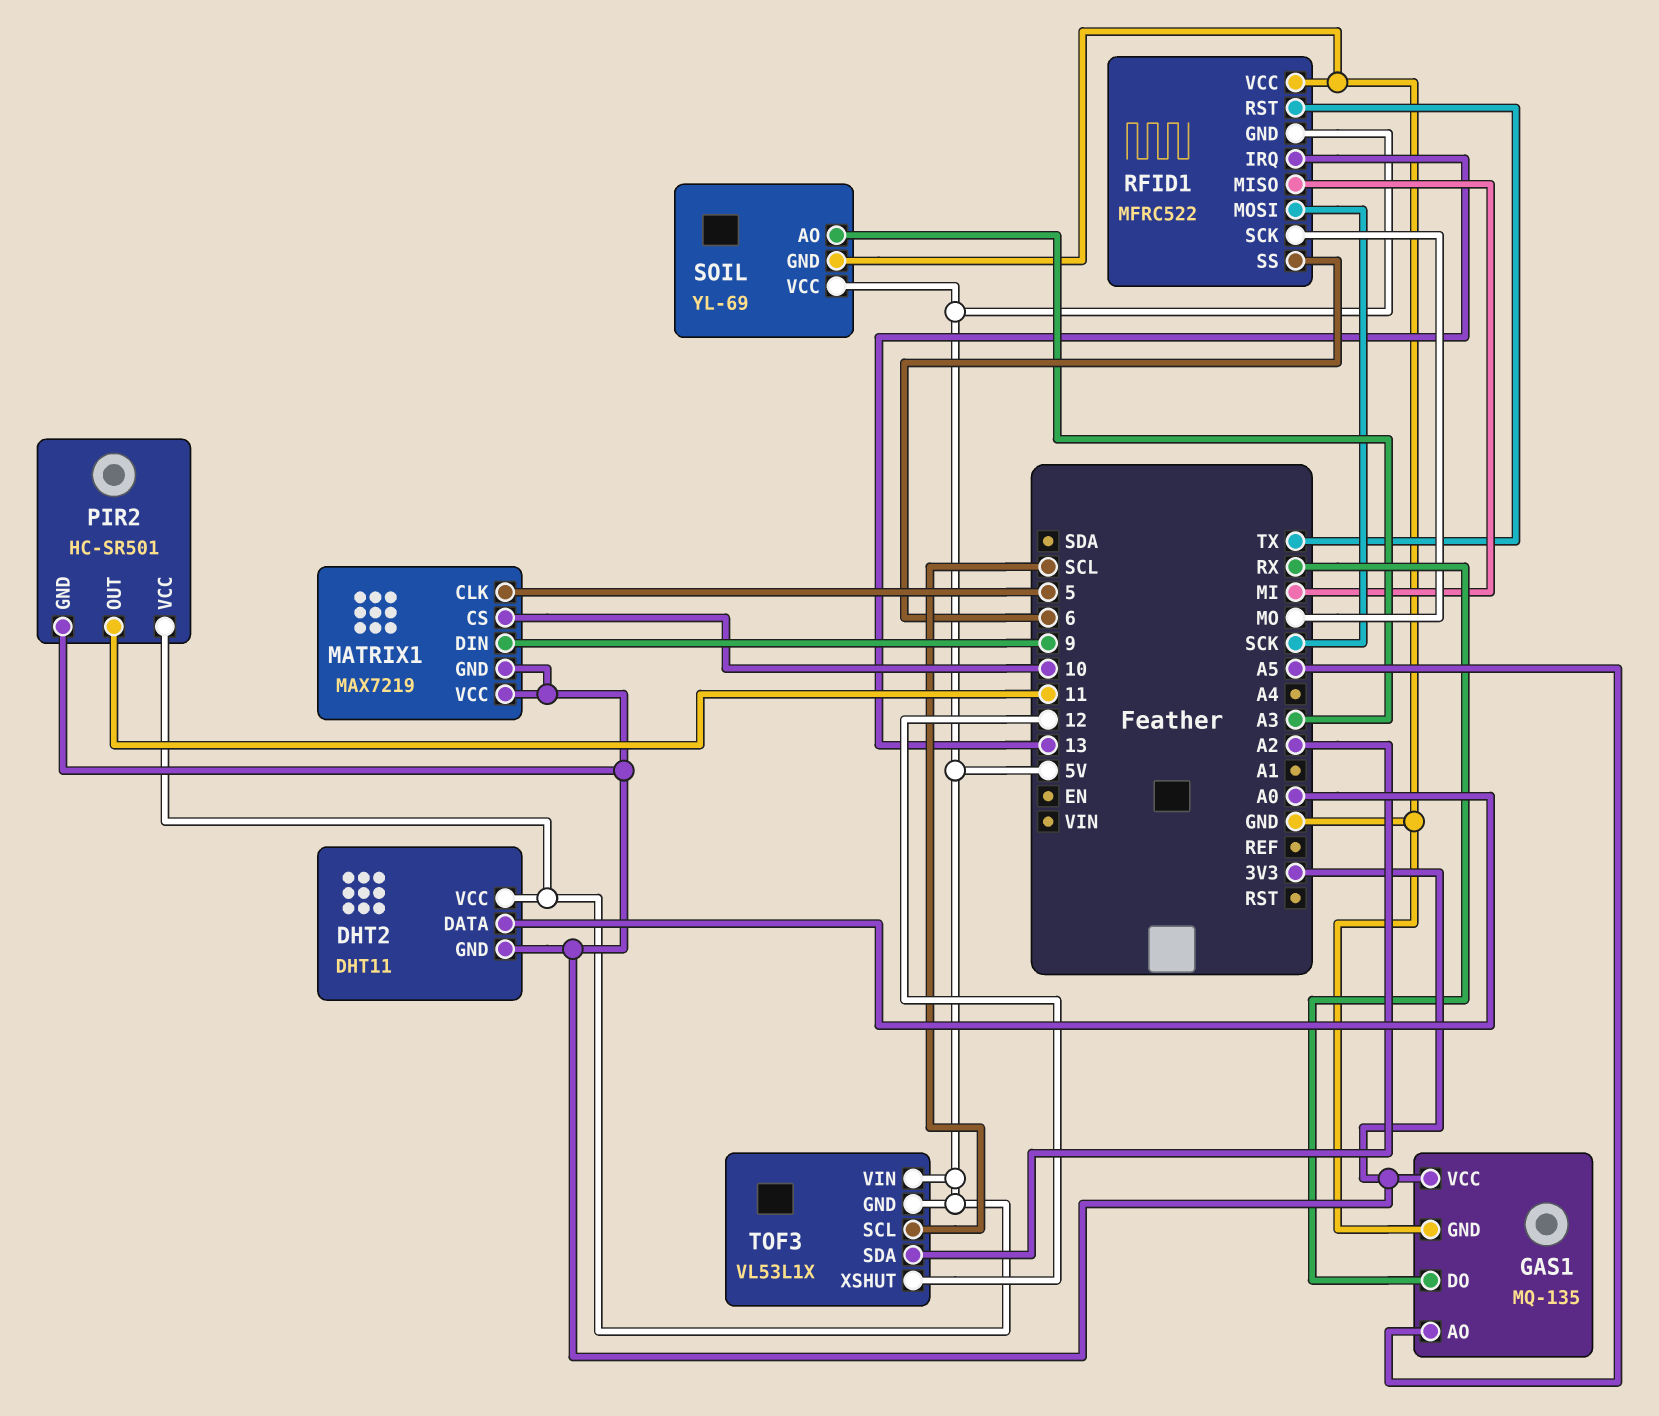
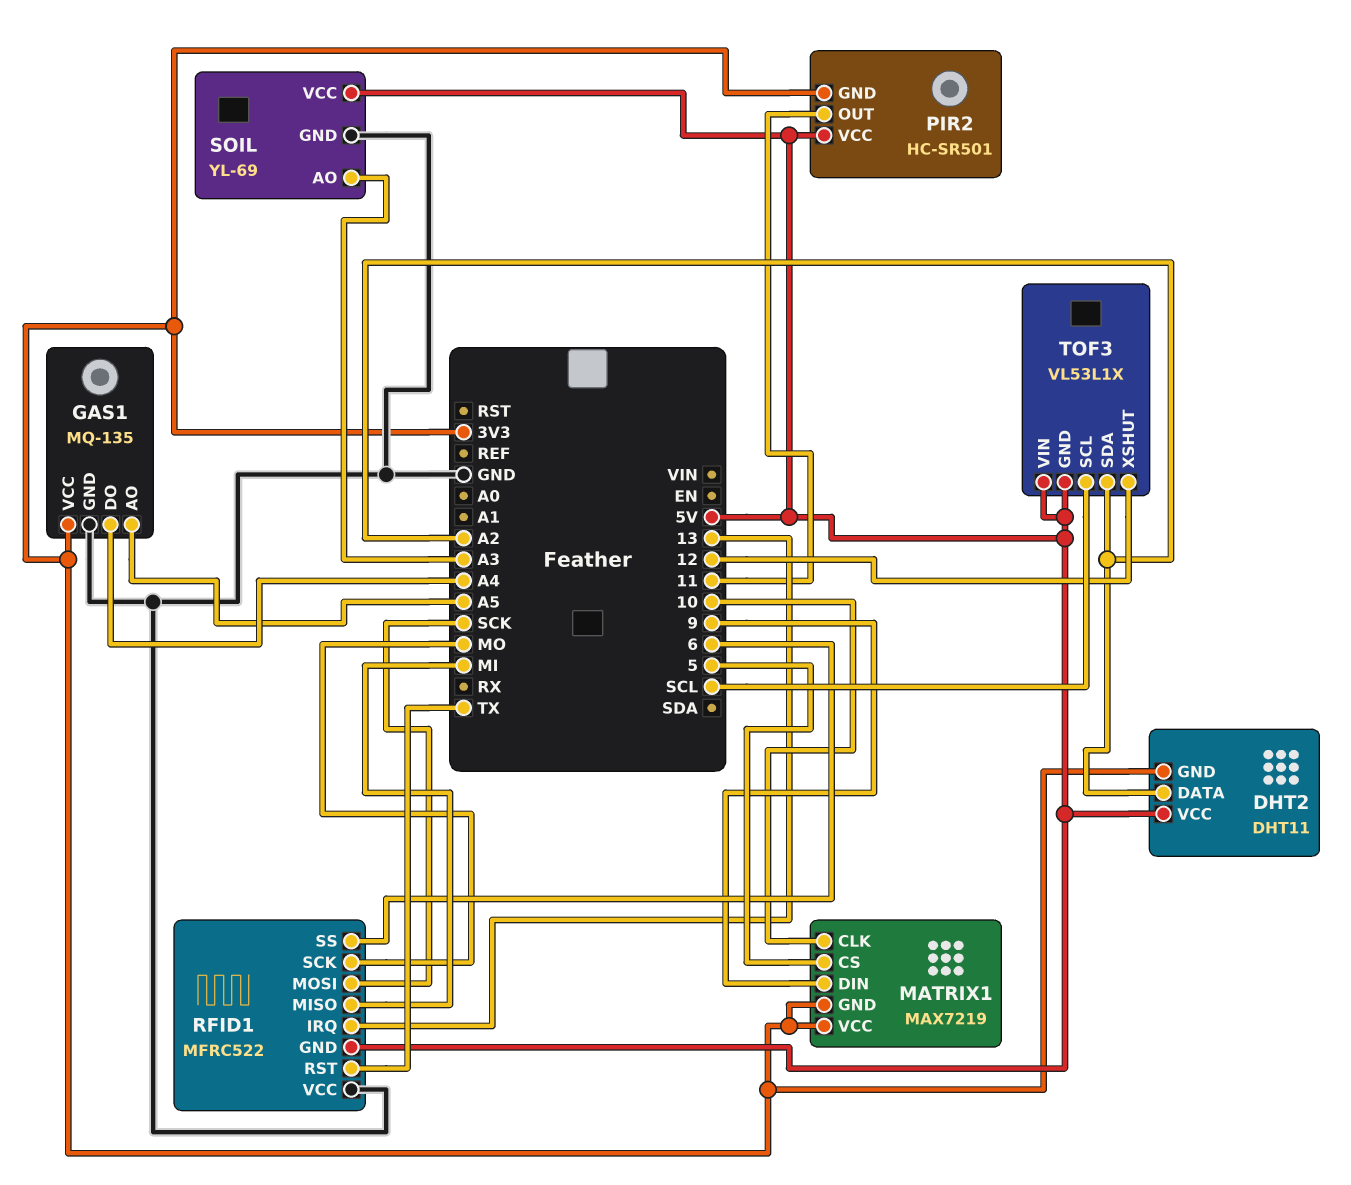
DHT2 pin DATA: A0 -> A2
GAS1 pin DO: RX -> A4
MATRIX1 pin CLK: 5 -> 10
MATRIX1 pin CS: 10 -> 5

